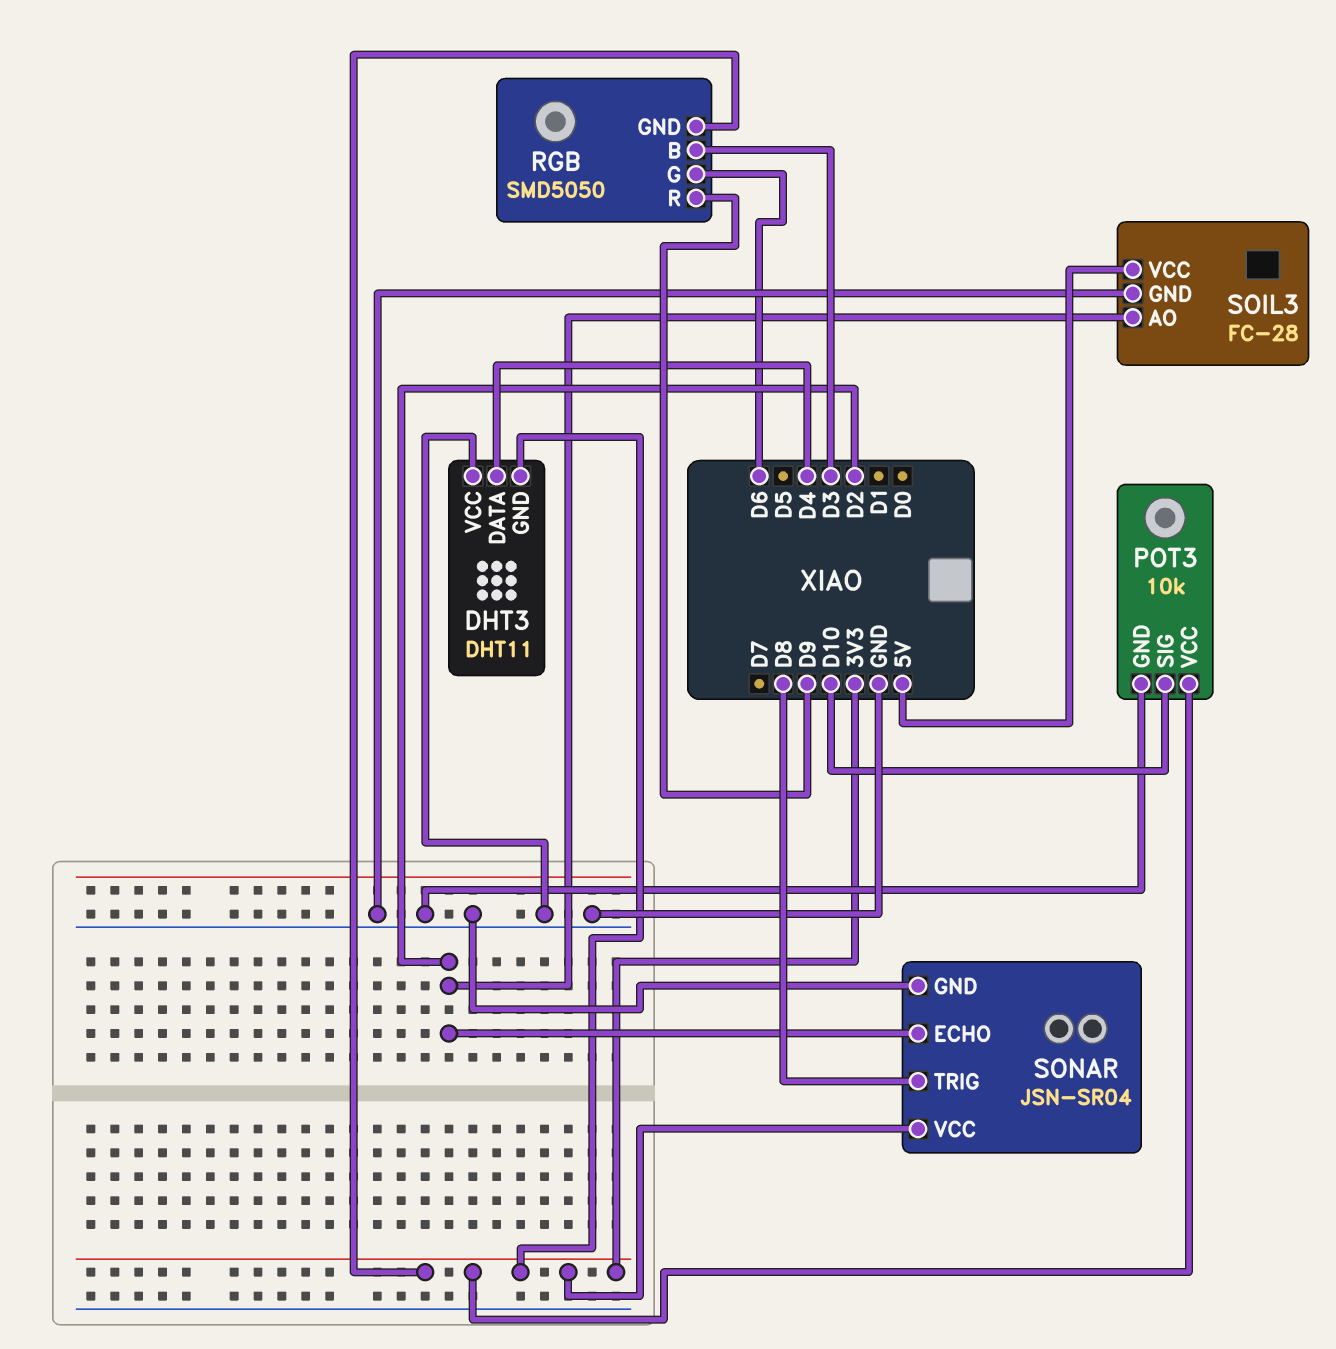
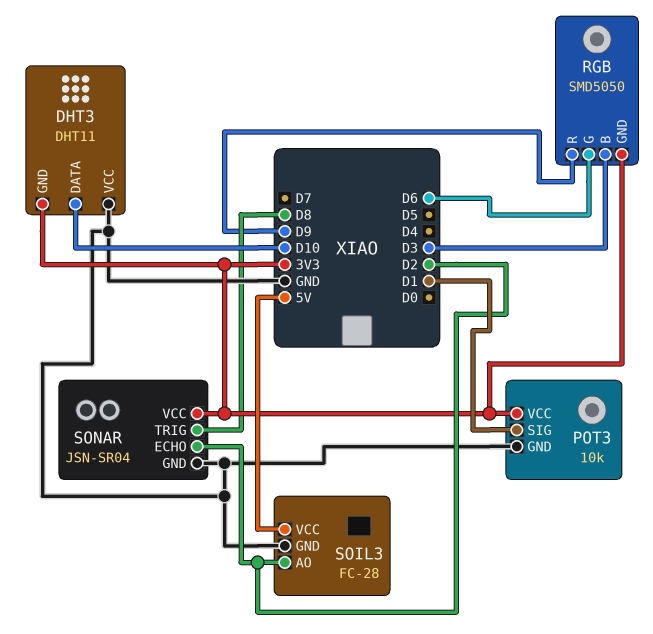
DHT3 pin DATA: D4 -> D10
POT3 pin SIG: D10 -> D1

